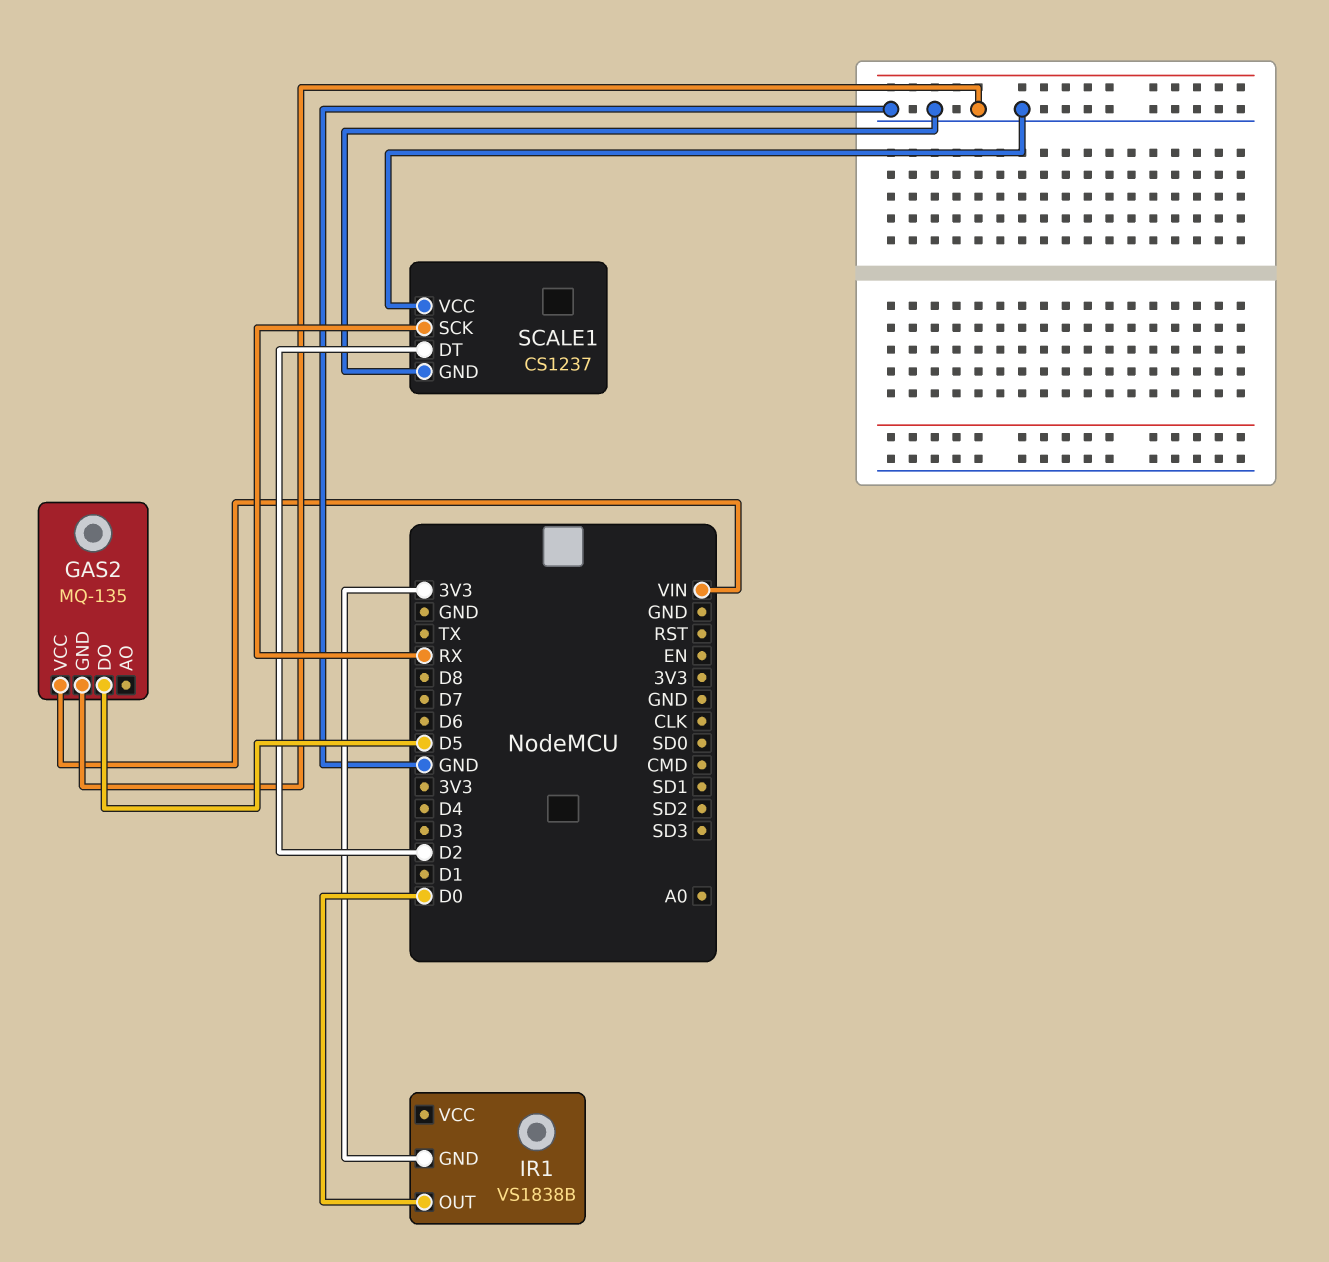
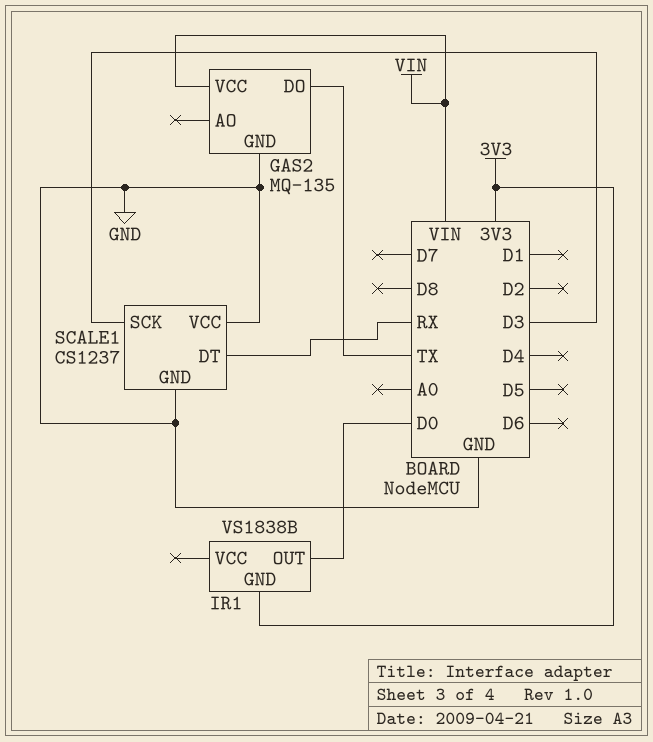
GAS2 pin DO: D5 -> TX
SCALE1 pin DT: D2 -> RX
SCALE1 pin SCK: RX -> D3

